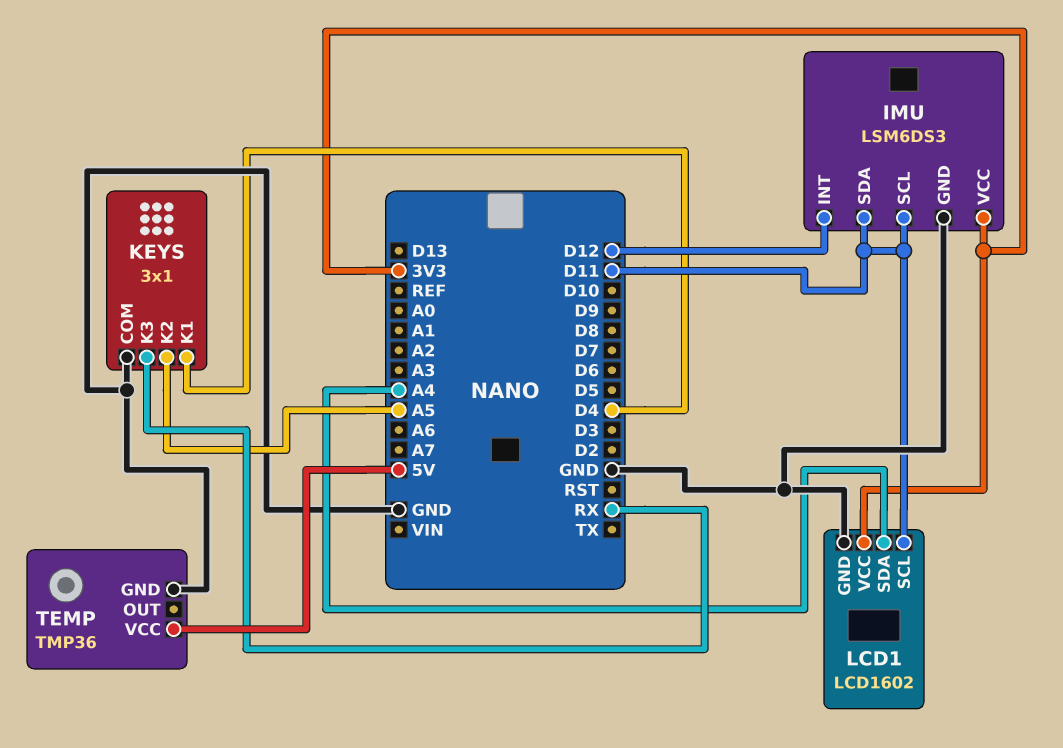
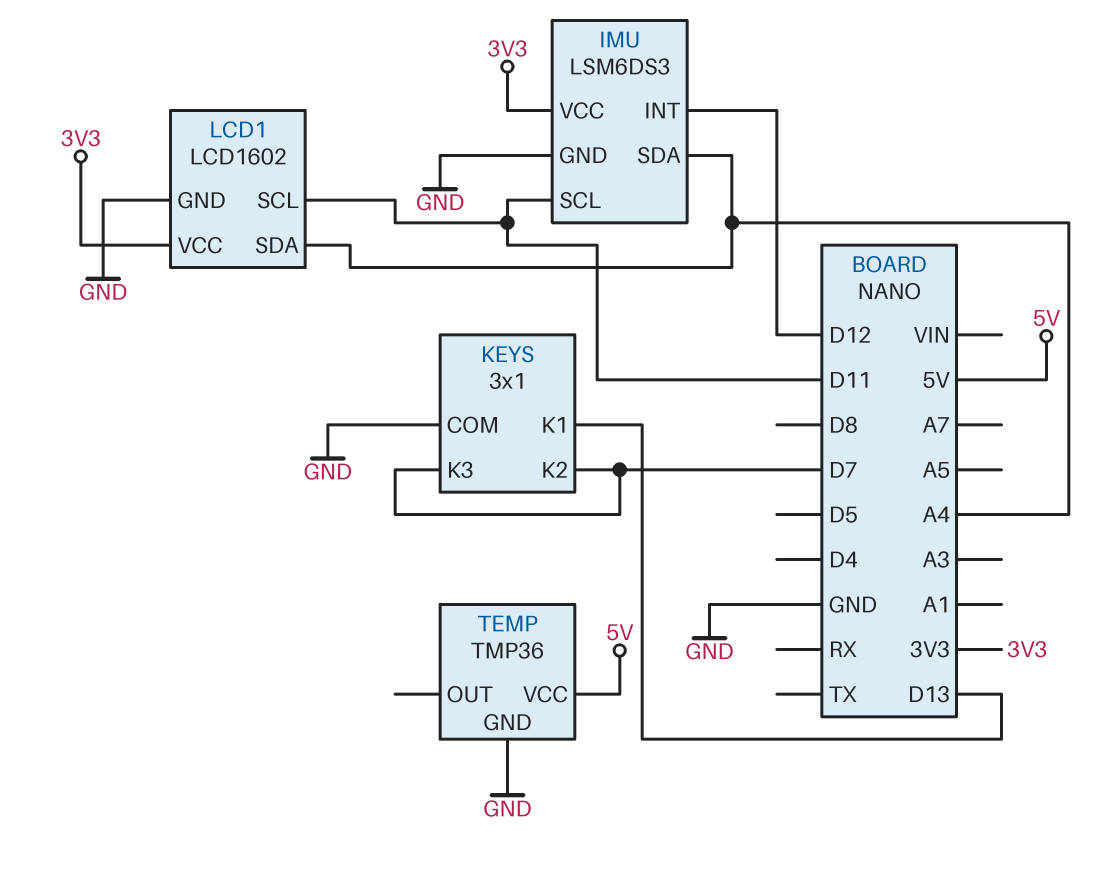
IMU pin SDA: D11 -> A4
KEYS pin K1: D4 -> D13
KEYS pin K2: A5 -> D7
KEYS pin K3: RX -> D7

